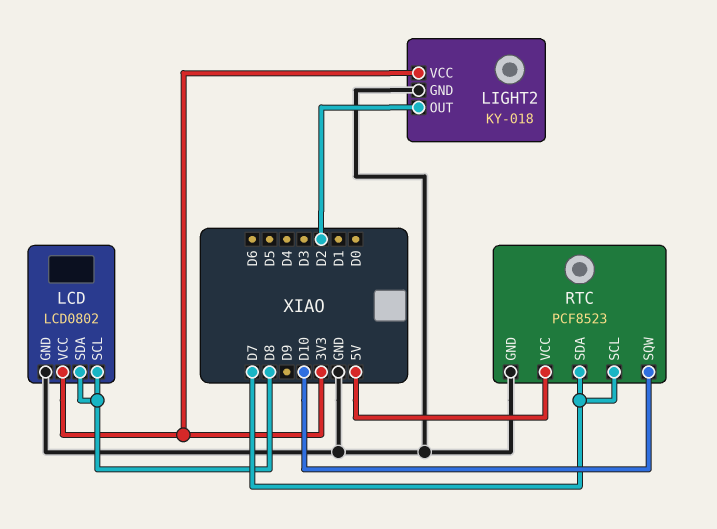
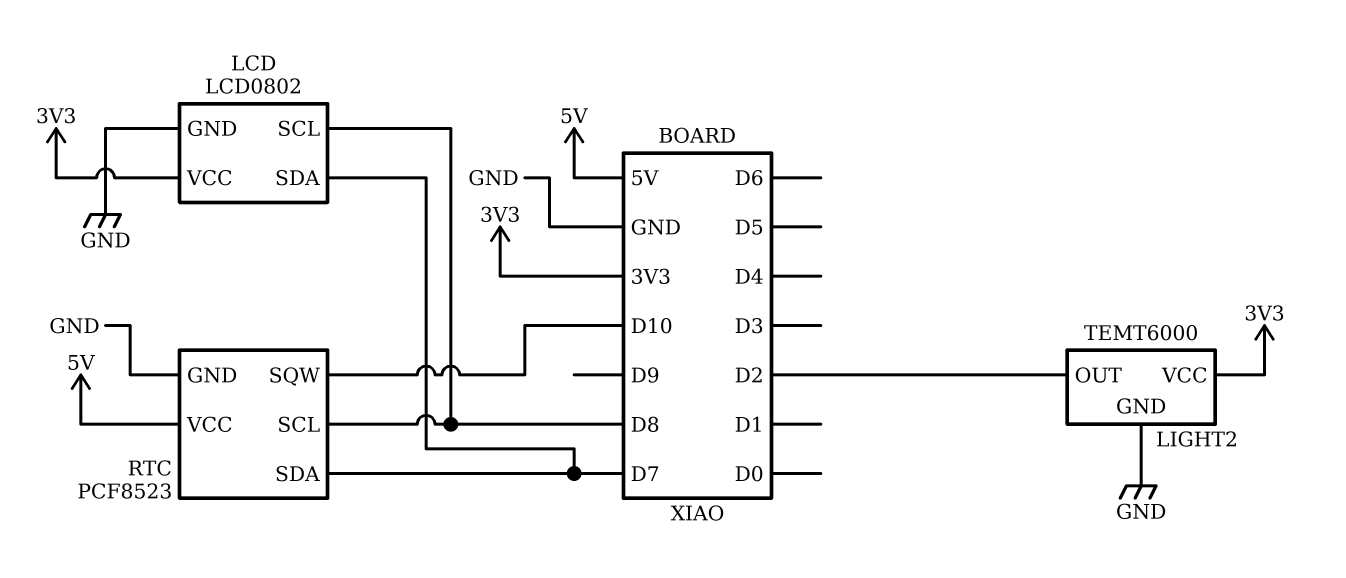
LCD pin SDA: D8 -> D7
LIGHT2: KY-018 -> TEMT6000
RTC pin SCL: D7 -> D8

